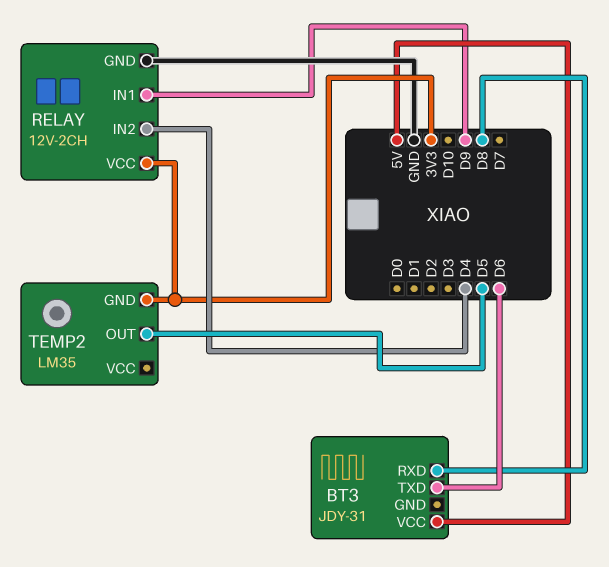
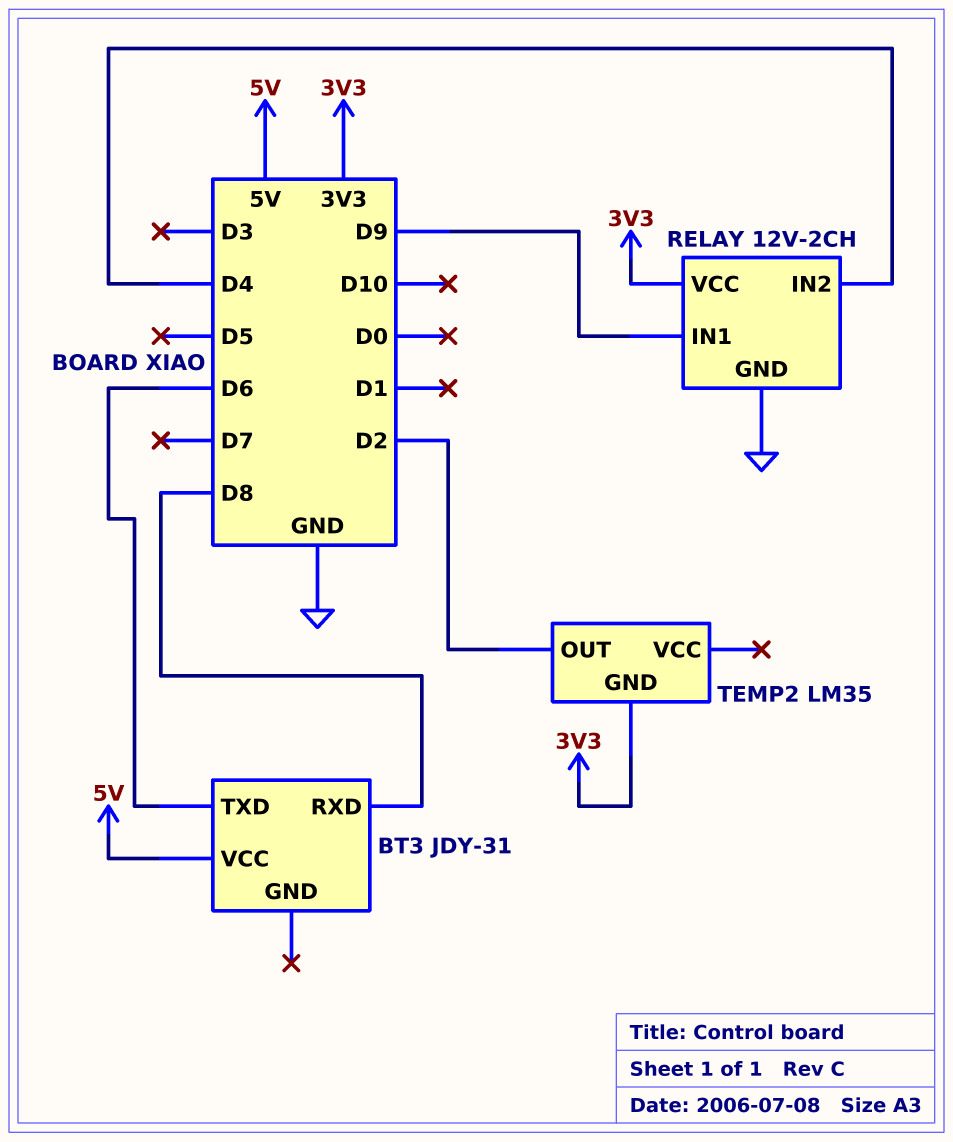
TEMP2 pin OUT: D5 -> D2

